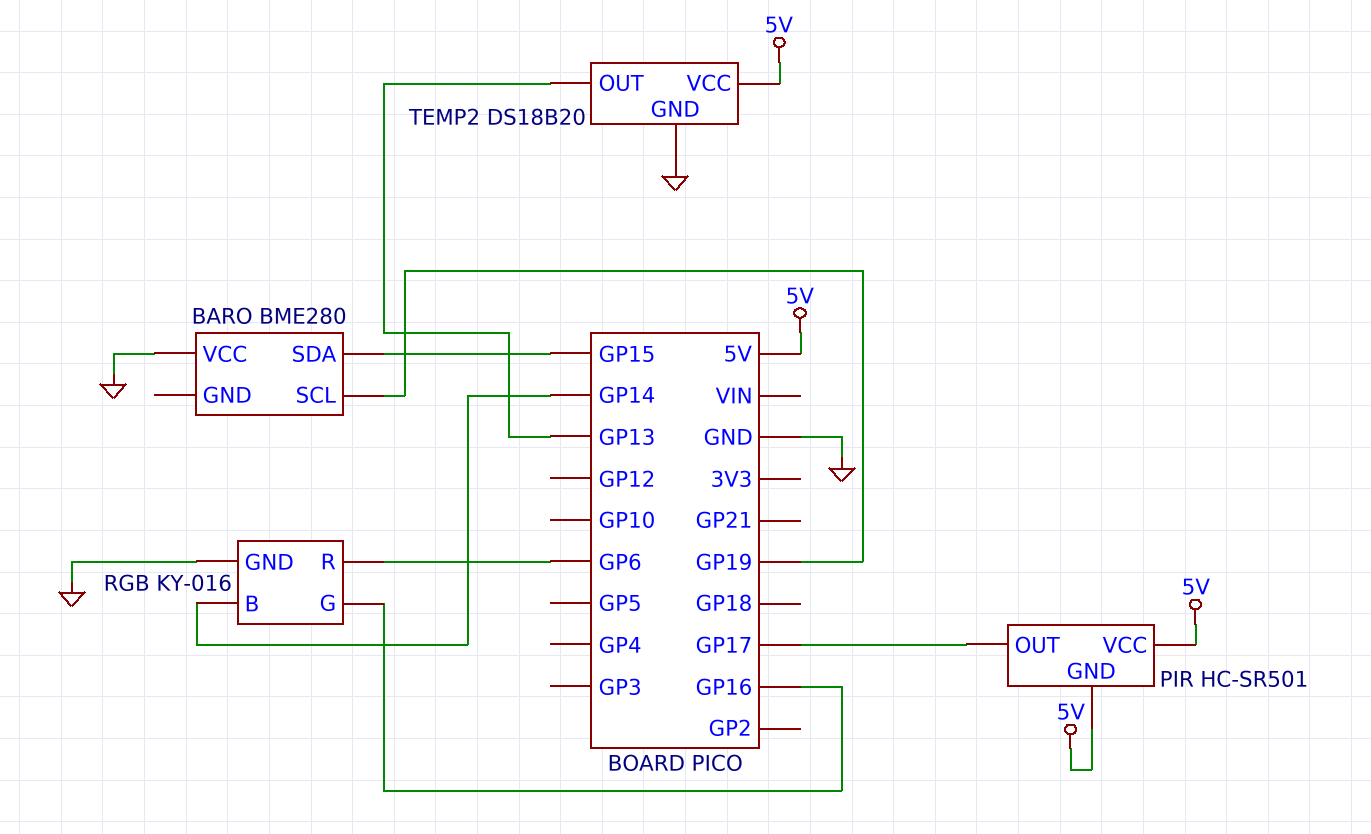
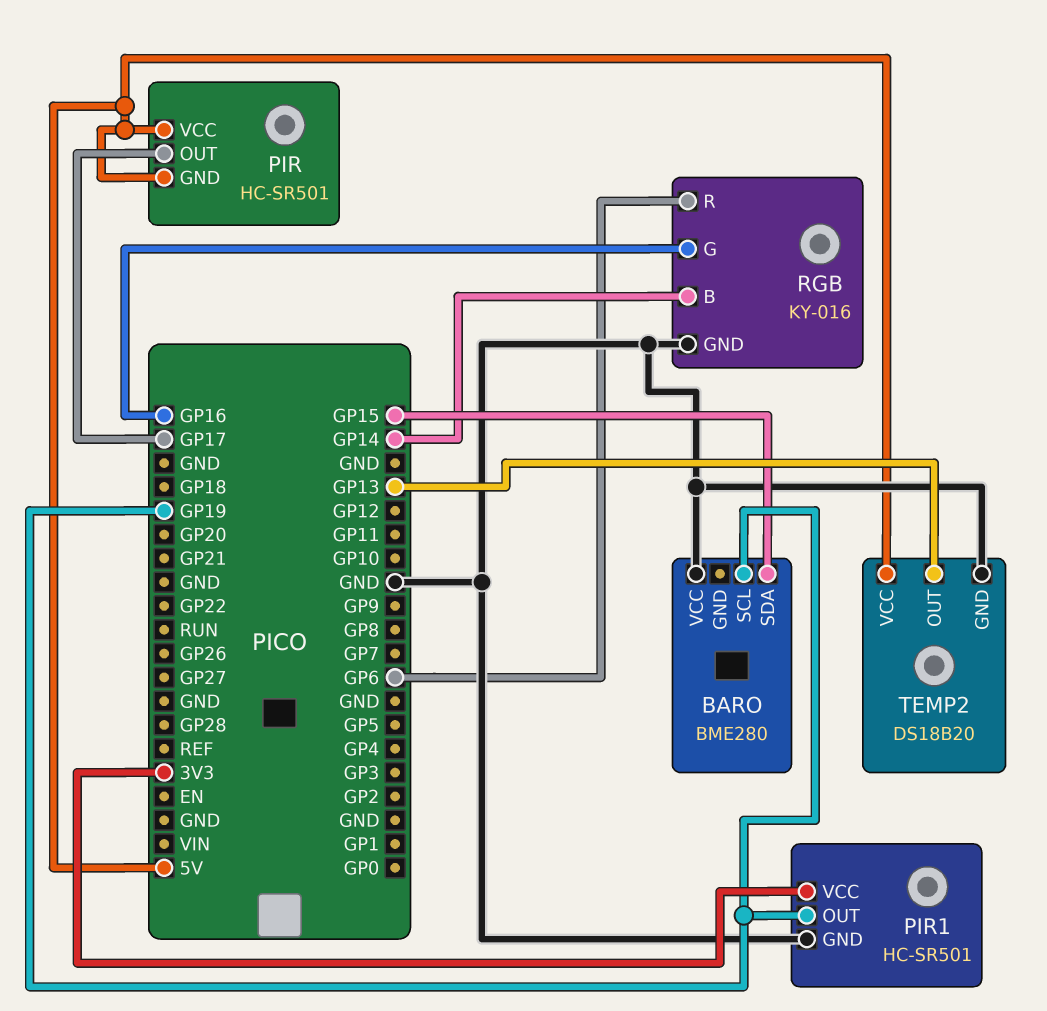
PIR1: none -> HC-SR501
PIR1 pin GND: none -> GND
PIR1 pin OUT: none -> GP19
PIR1 pin VCC: none -> 3V3

